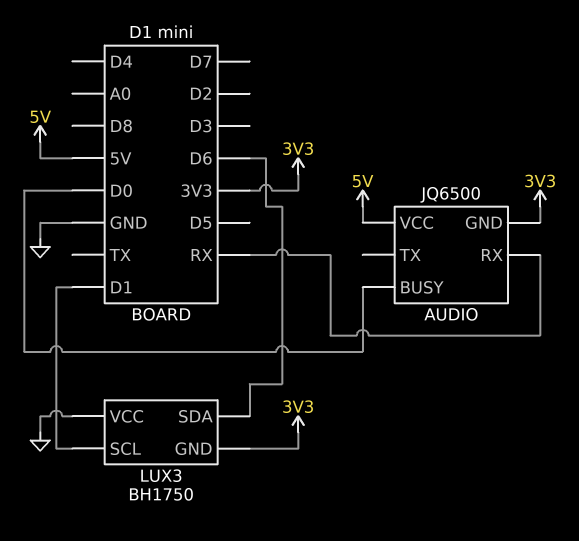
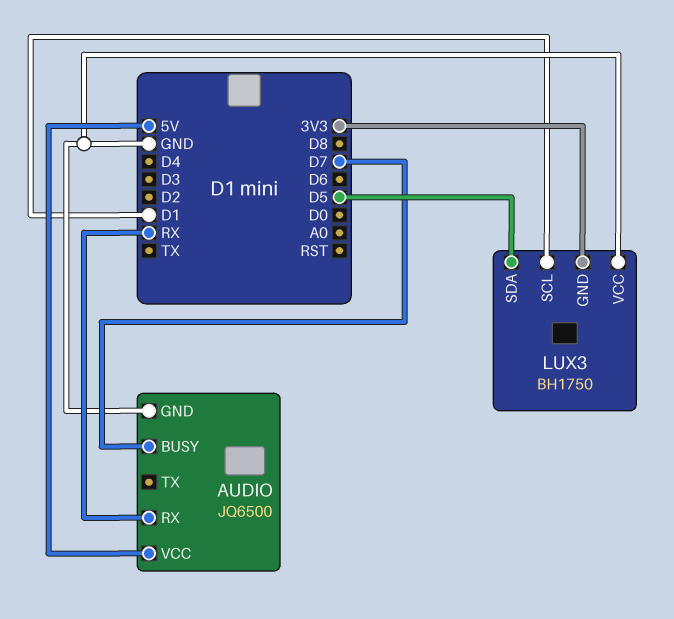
AUDIO pin BUSY: D0 -> D7
AUDIO pin GND: 3V3 -> GND
LUX3 pin SDA: D6 -> D5

